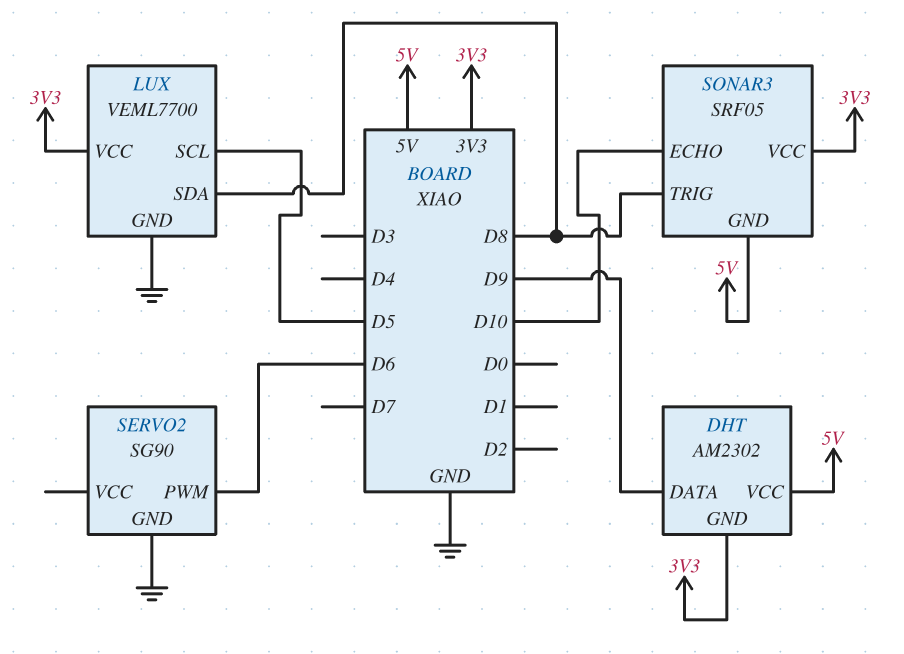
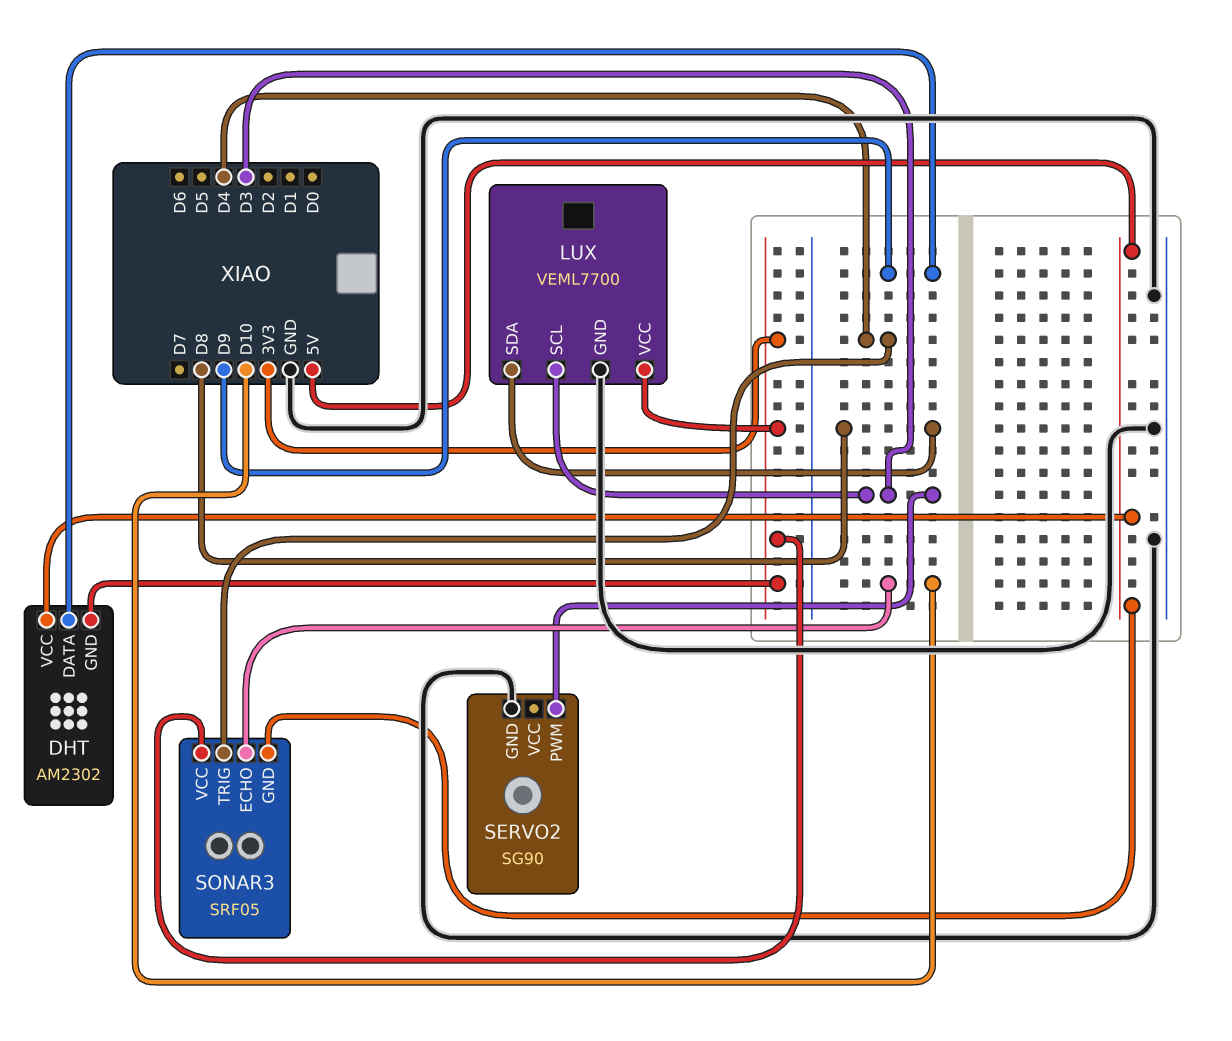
LUX pin SCL: D5 -> D3
SERVO2 pin PWM: D6 -> D3
SONAR3 pin TRIG: D8 -> D4

